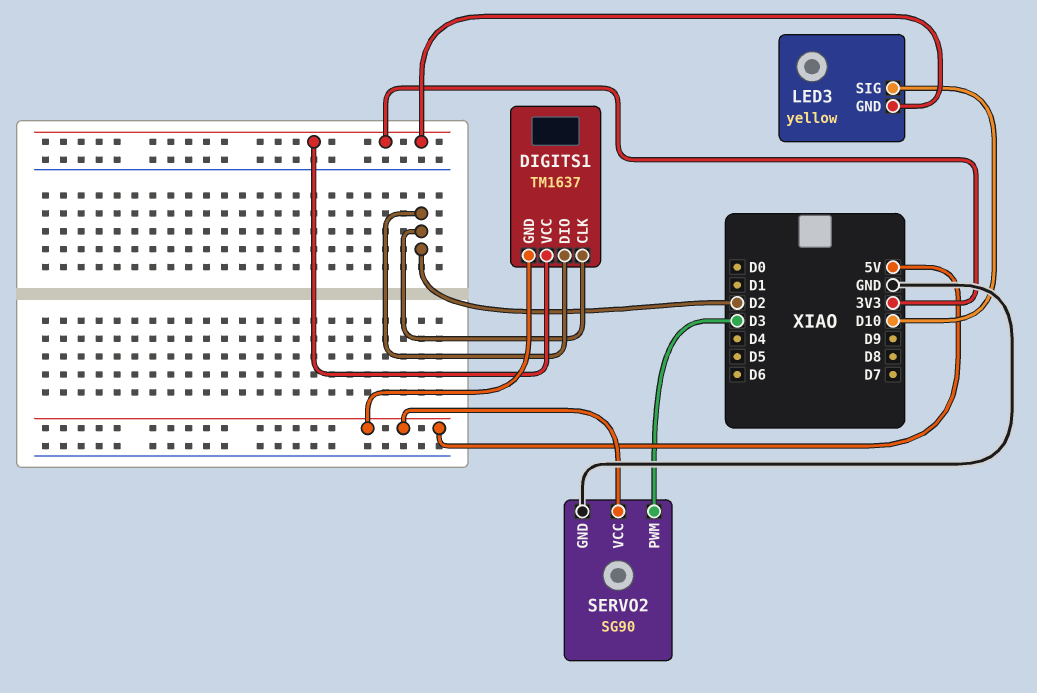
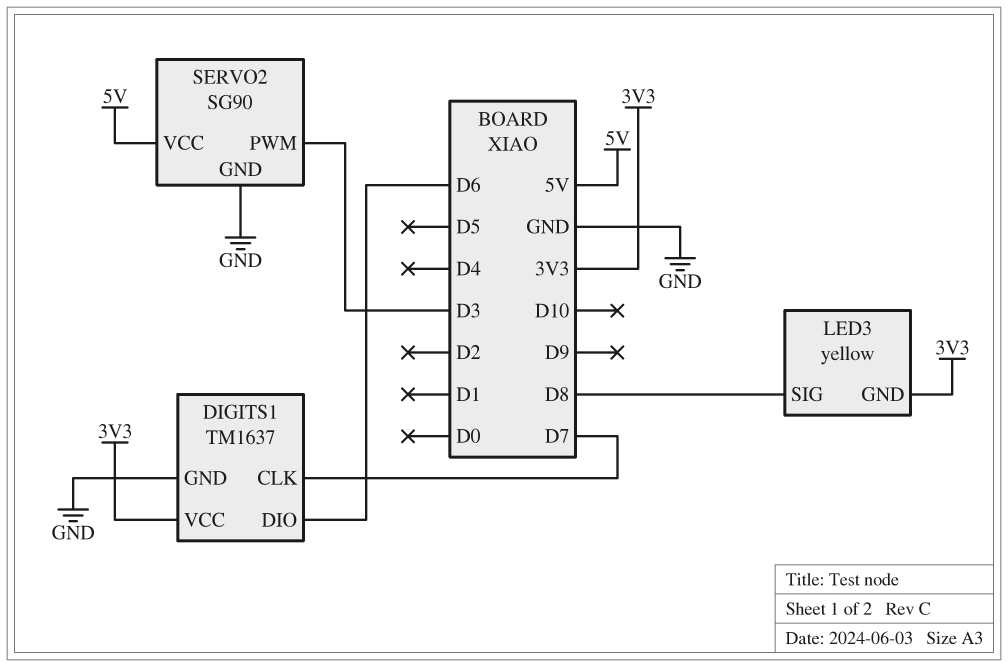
DIGITS1 pin CLK: D2 -> D7
DIGITS1 pin DIO: D2 -> D6
DIGITS1 pin GND: 5V -> GND
LED3 pin SIG: D10 -> D8

